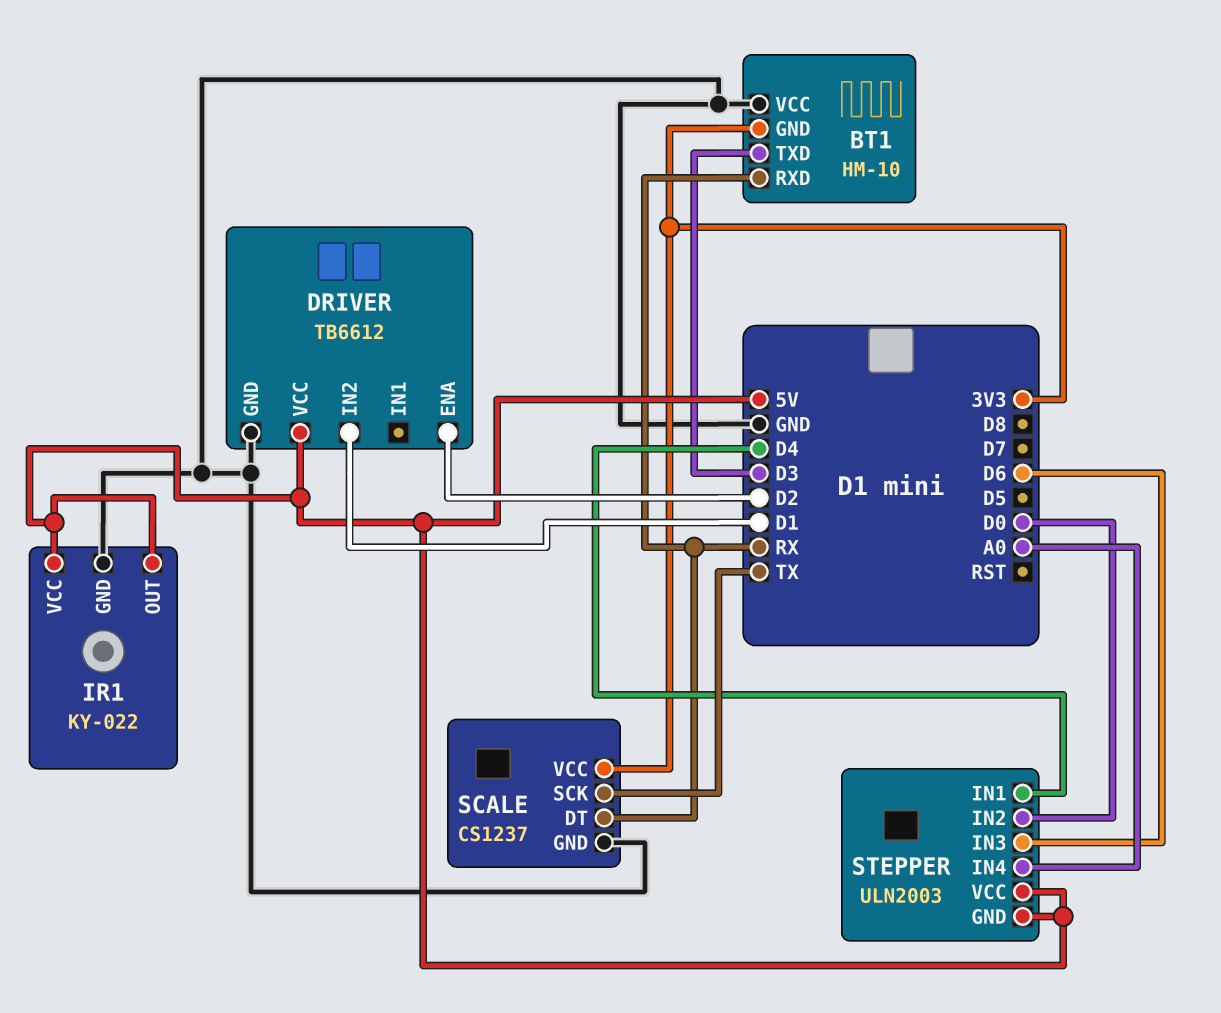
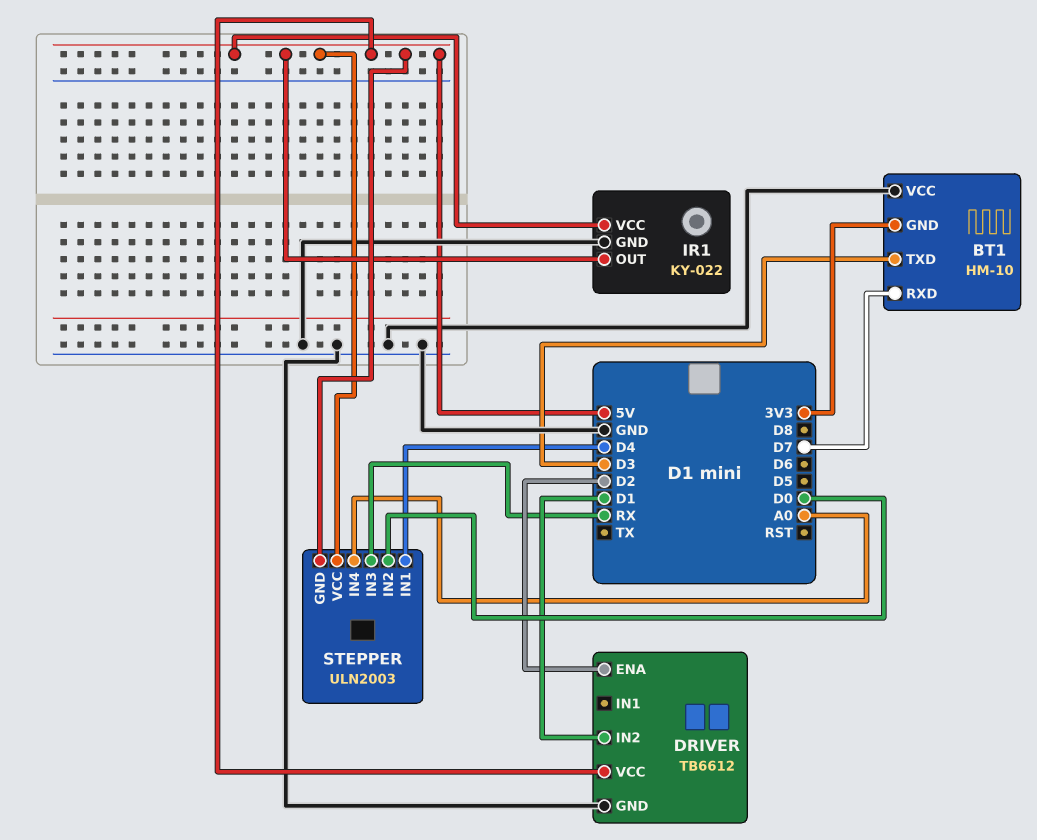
BT1 pin RXD: RX -> D7
SCALE: CS1237 -> none
SCALE pin DT: RX -> none
SCALE pin GND: GND -> none
SCALE pin SCK: TX -> none
SCALE pin VCC: 3V3 -> none
STEPPER pin IN3: D6 -> RX

